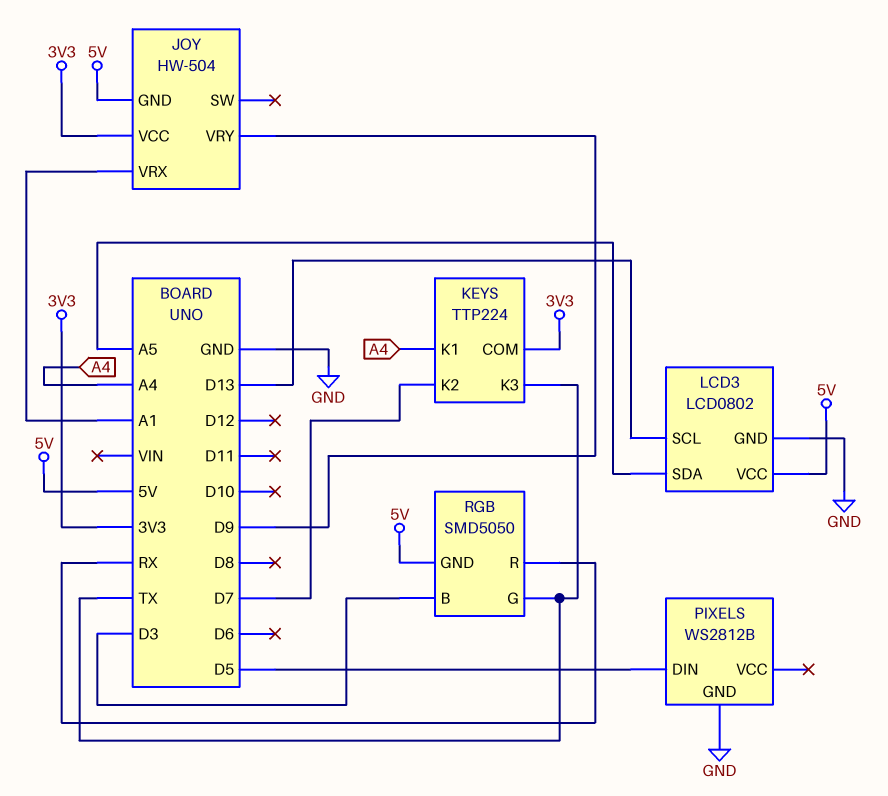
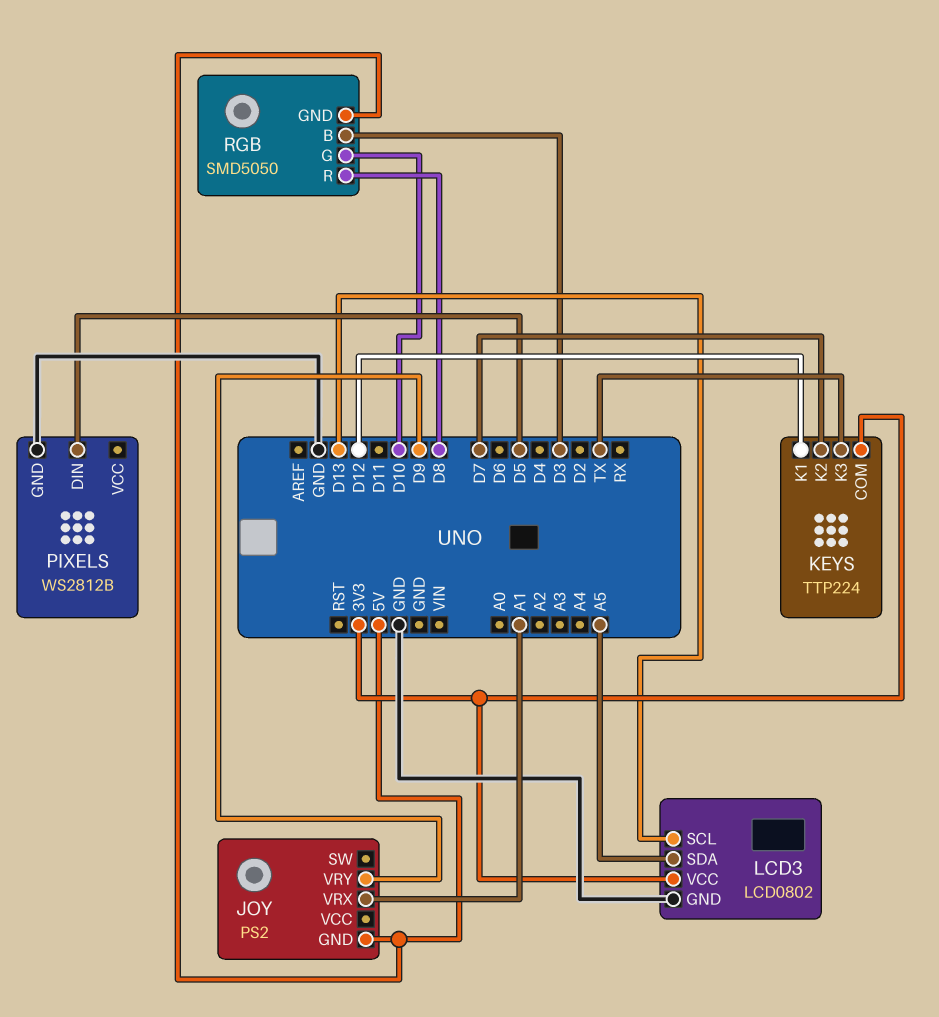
JOY: HW-504 -> PS2
JOY pin VCC: 3V3 -> none
KEYS pin K1: A4 -> D12
LCD3 pin VCC: 5V -> 3V3
RGB pin G: TX -> D10
RGB pin R: RX -> D8

